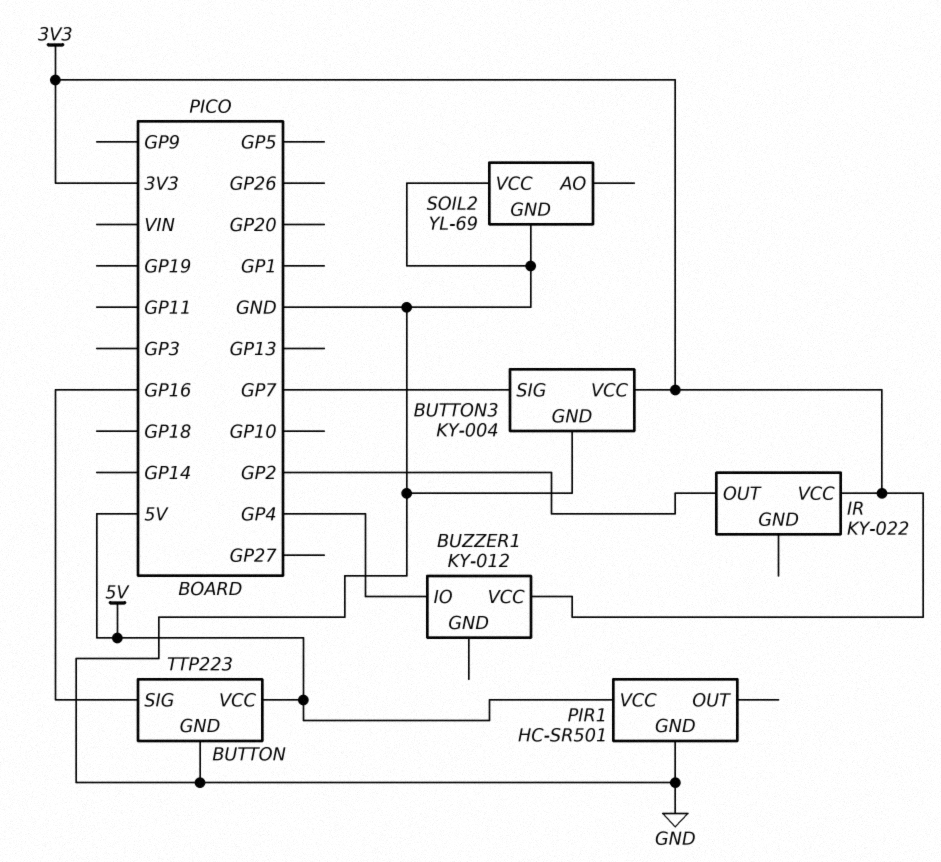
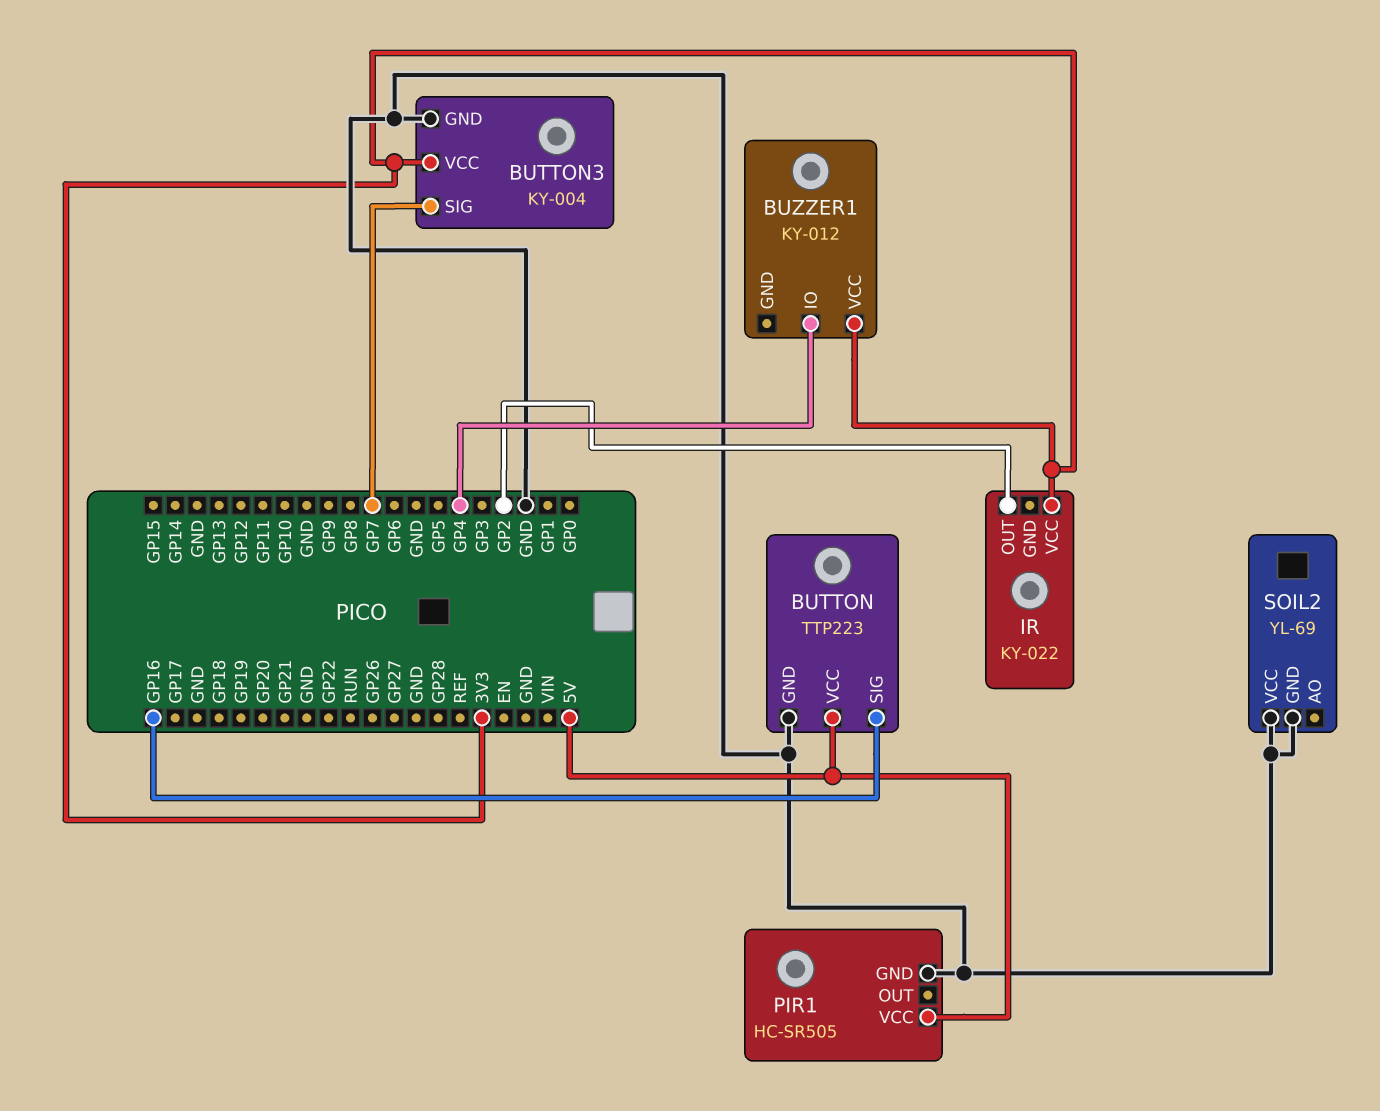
PIR1: HC-SR501 -> HC-SR505

